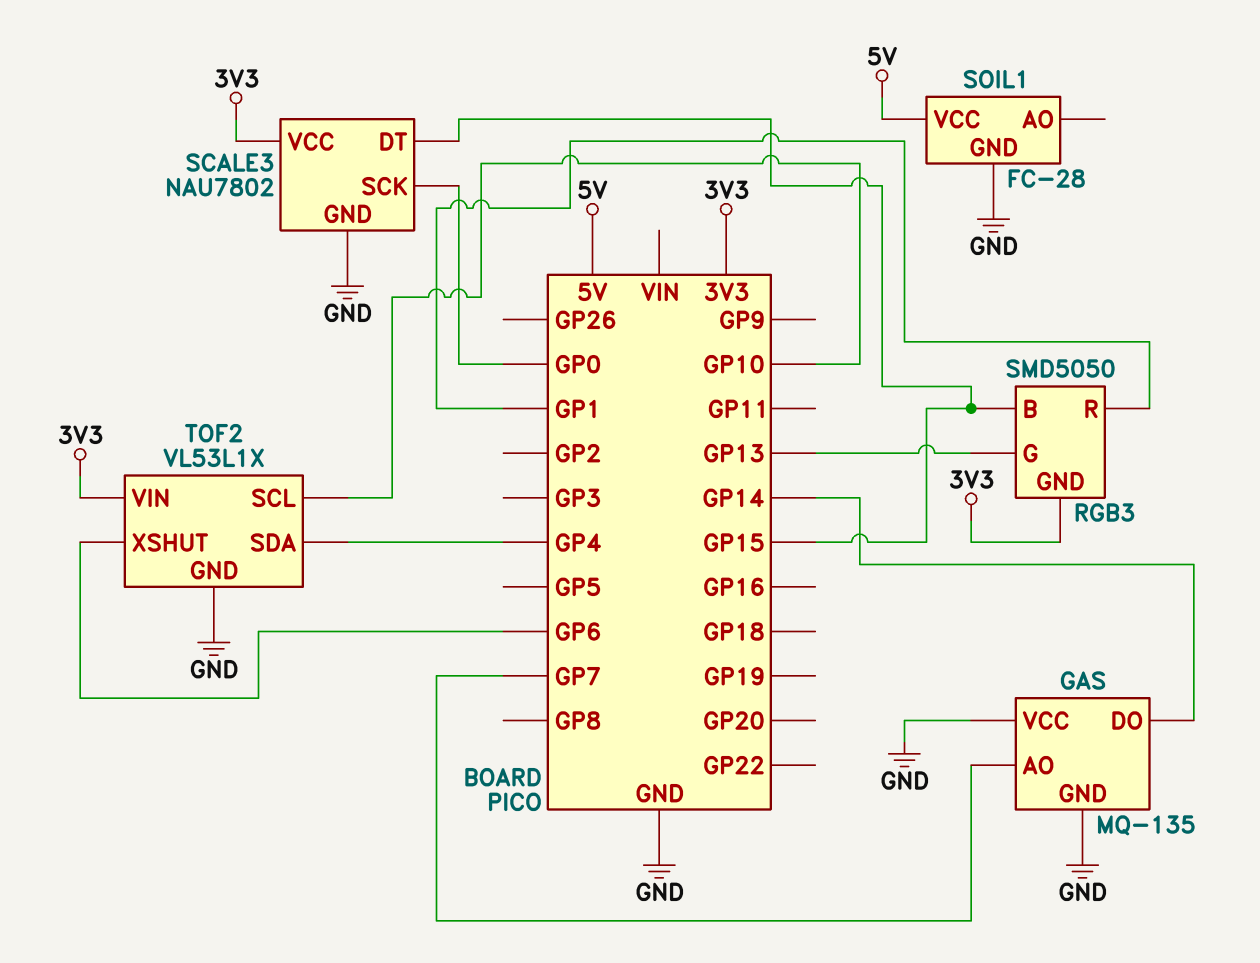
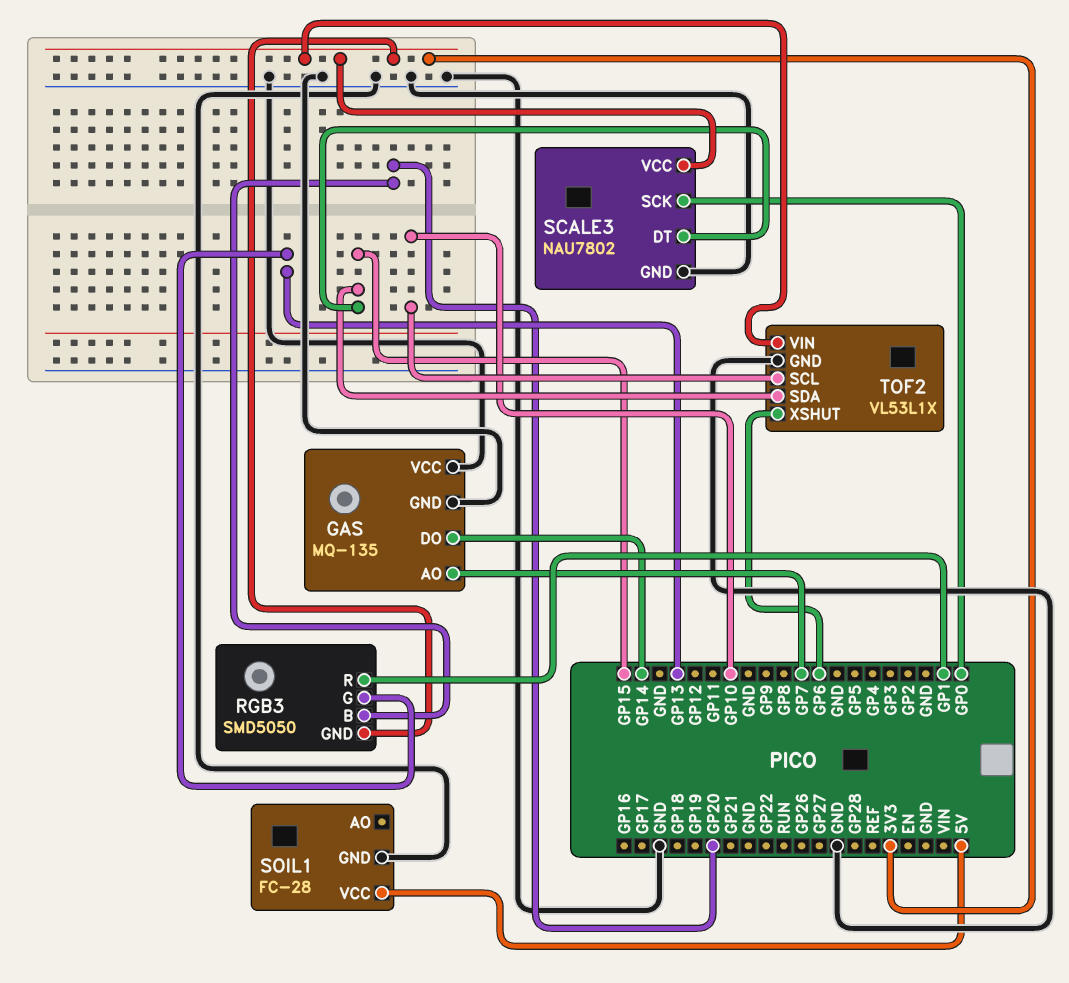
RGB3 pin B: GP15 -> GP20
TOF2 pin SDA: GP4 -> GP15

